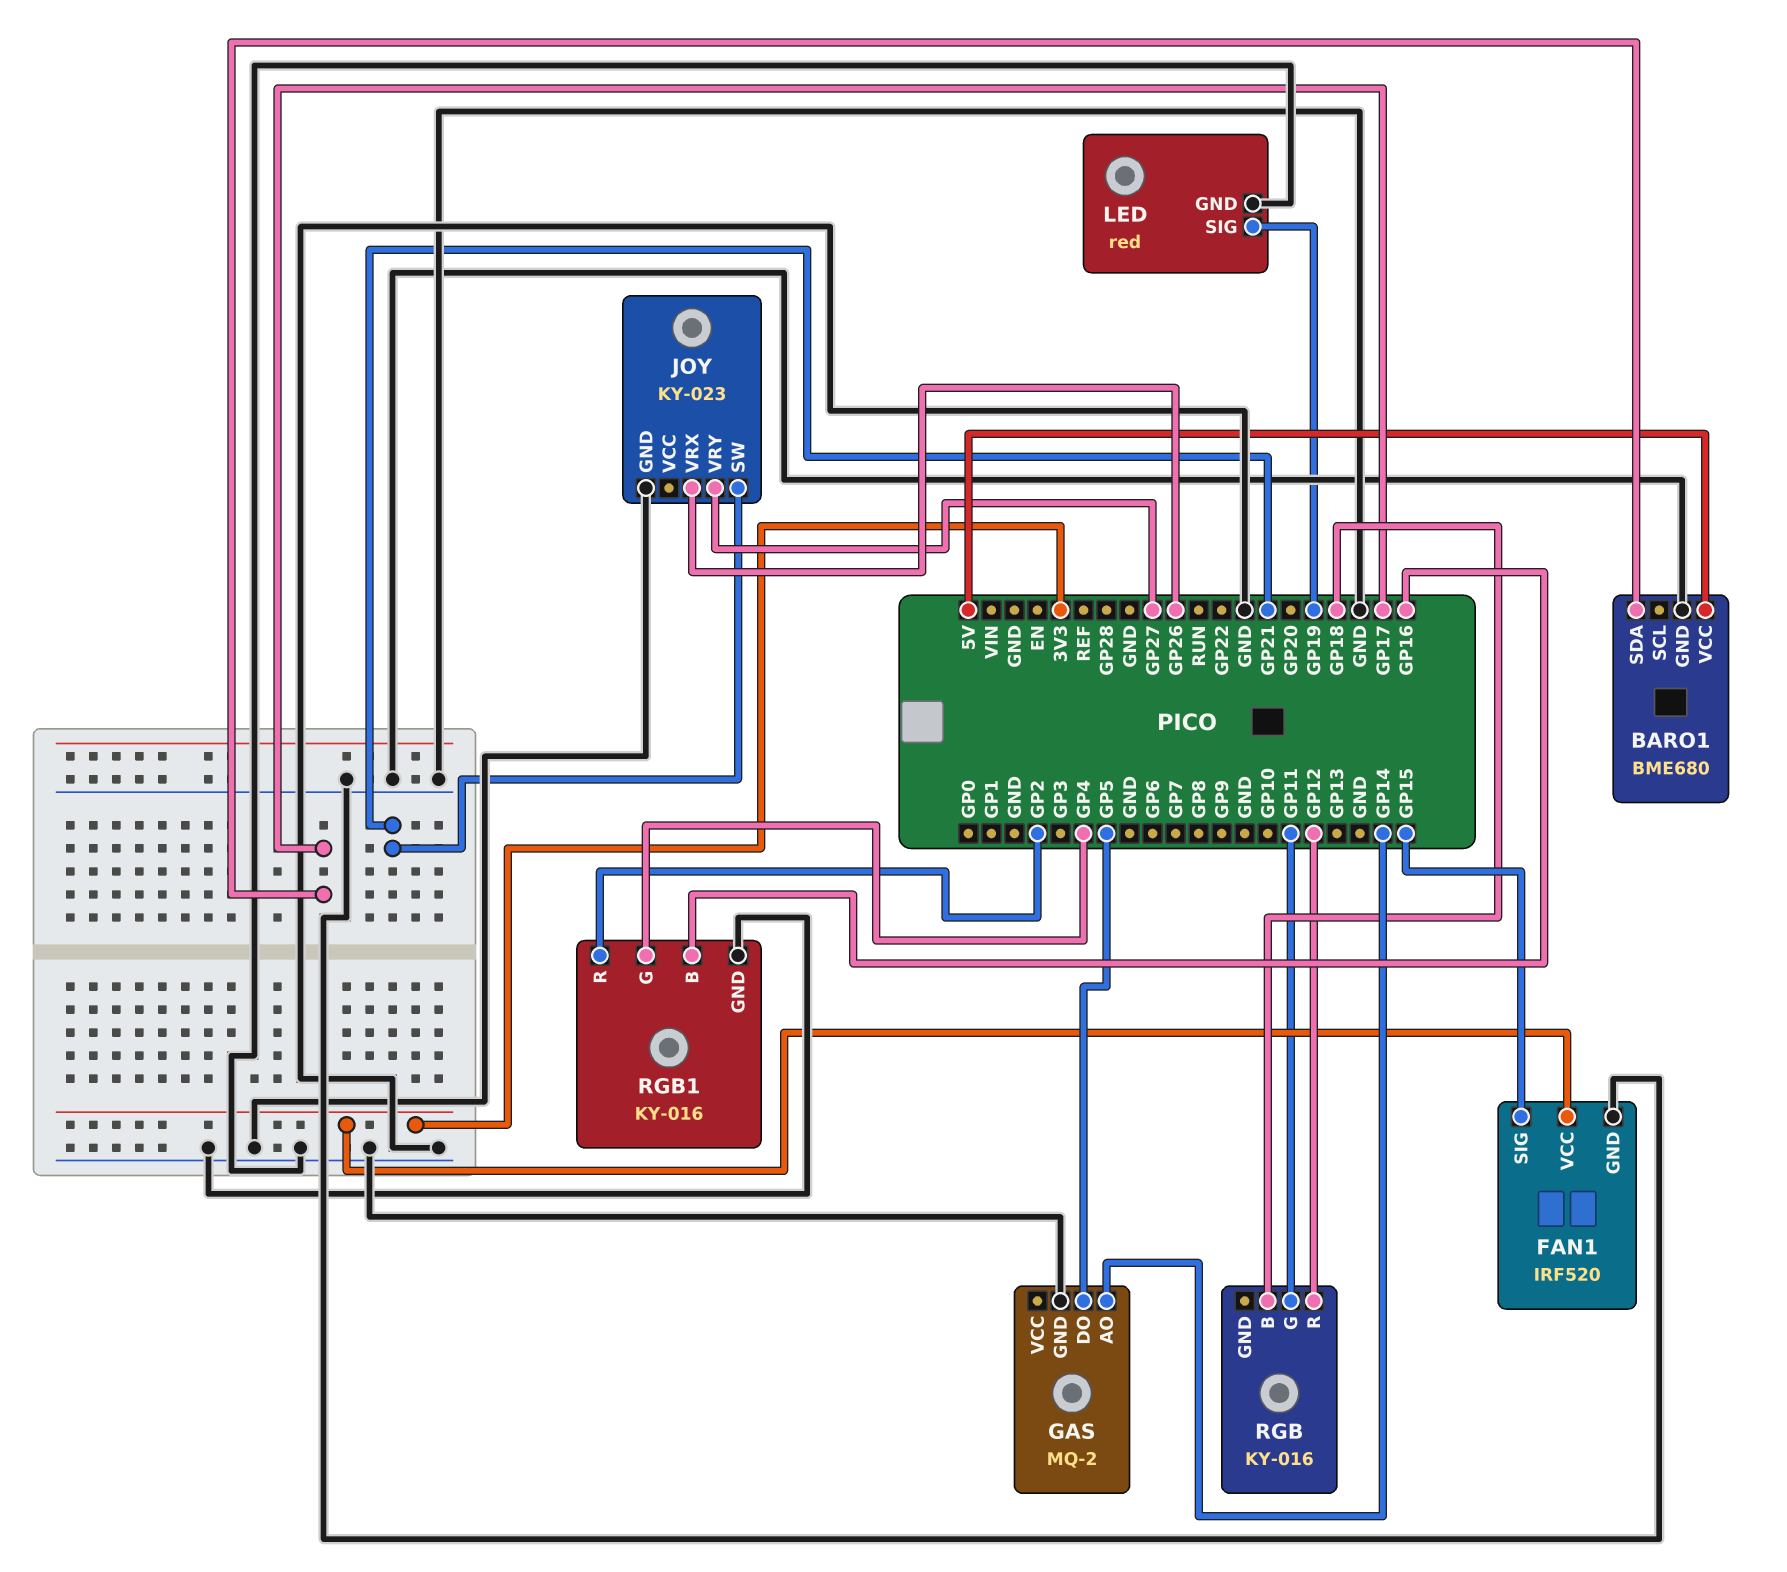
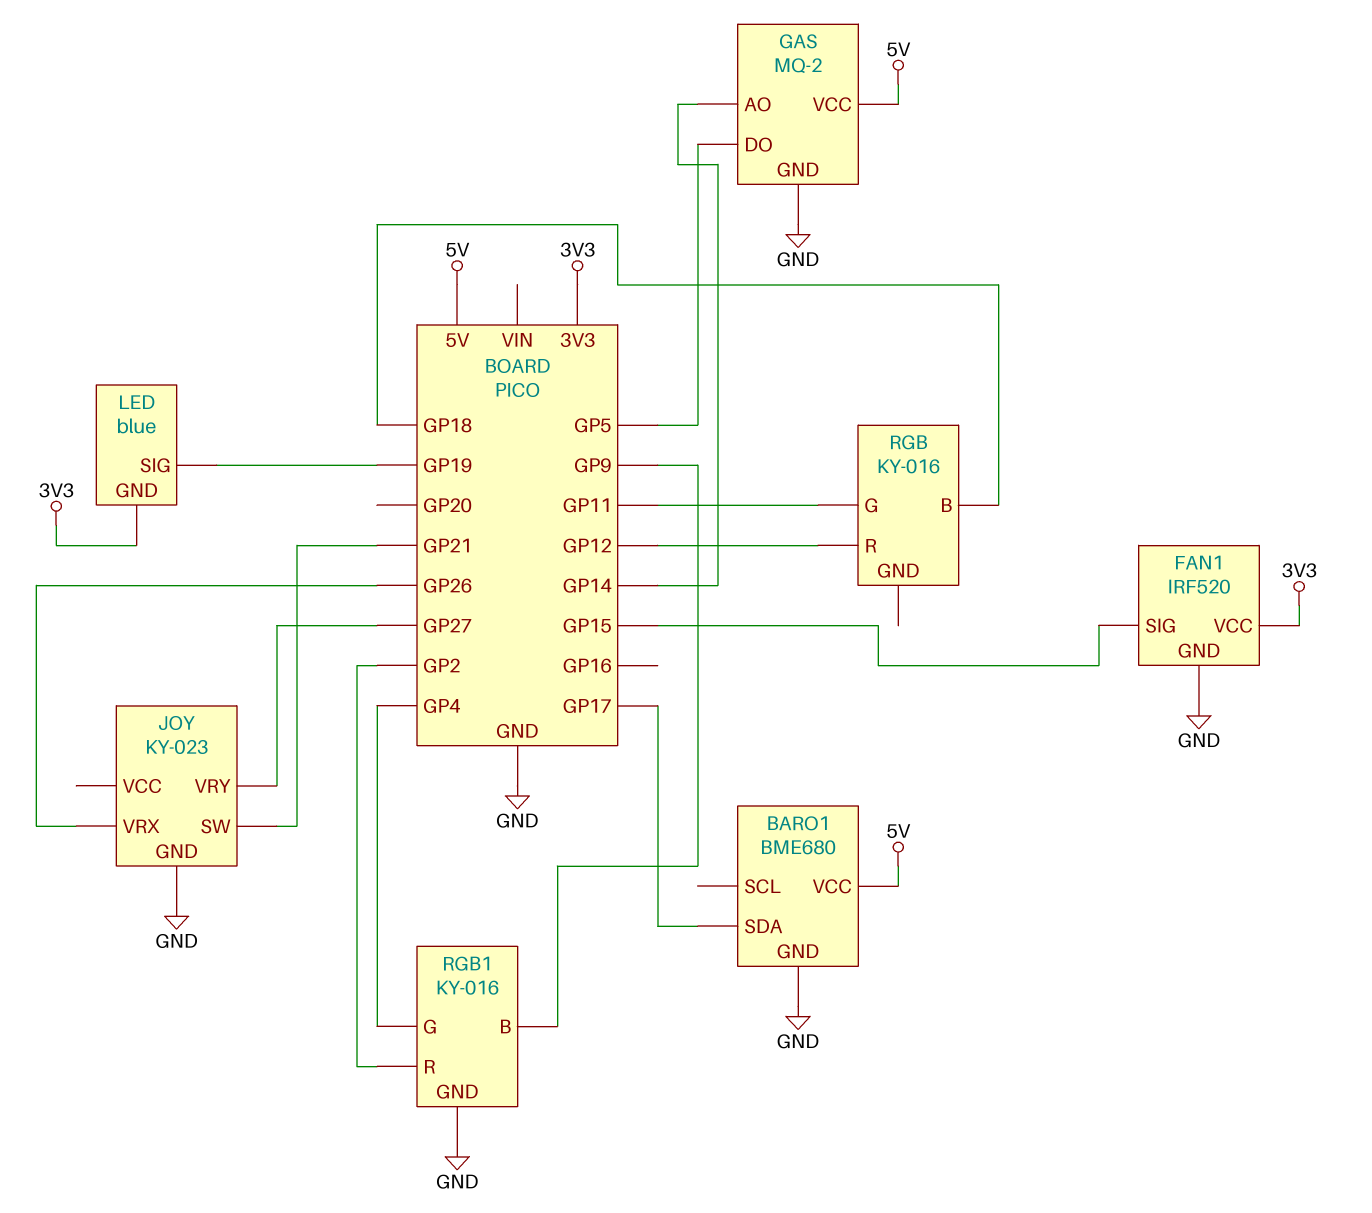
GAS pin VCC: none -> 5V
LED: red -> blue
LED pin GND: GND -> 3V3
RGB1 pin B: GP16 -> GP9

